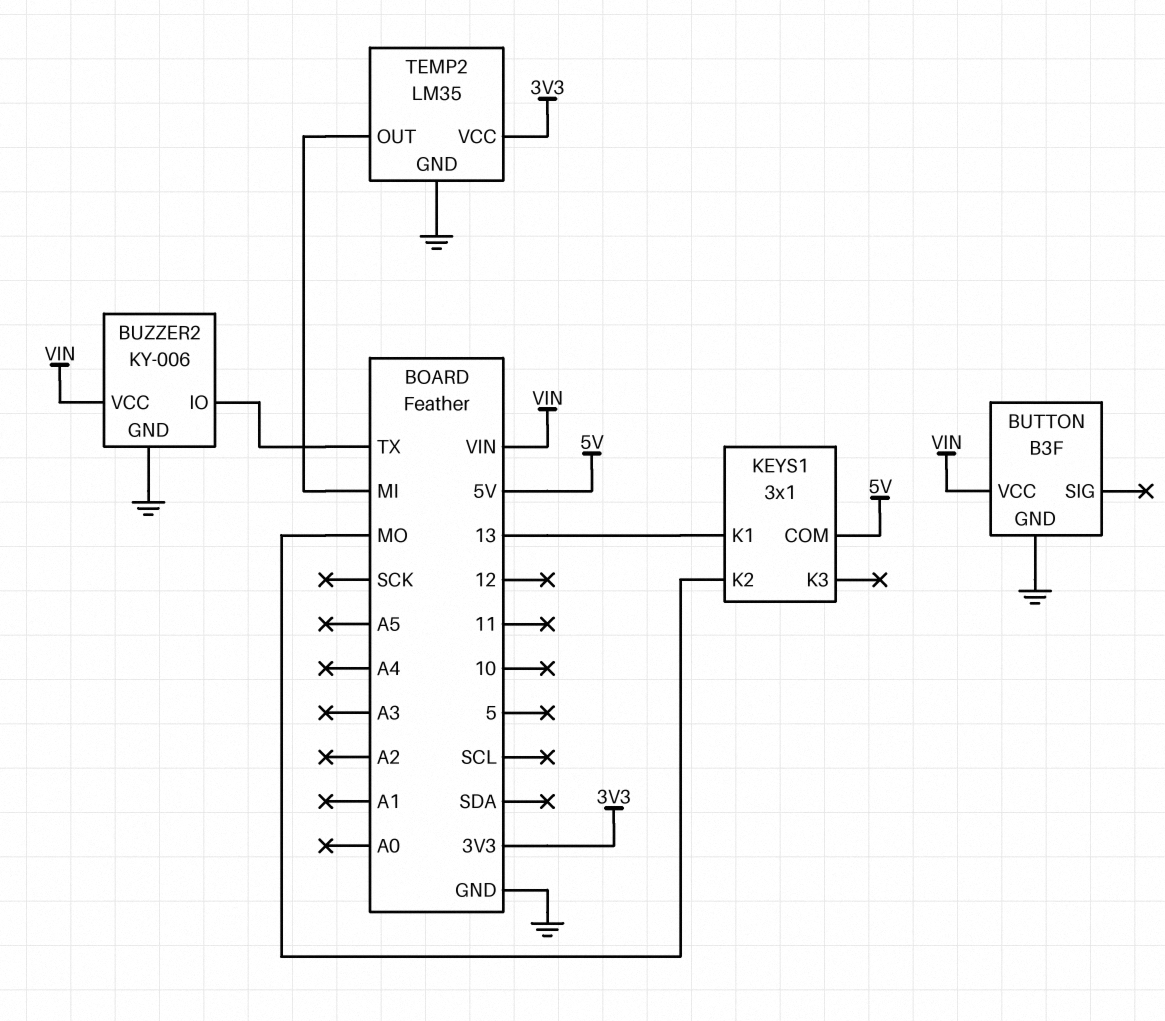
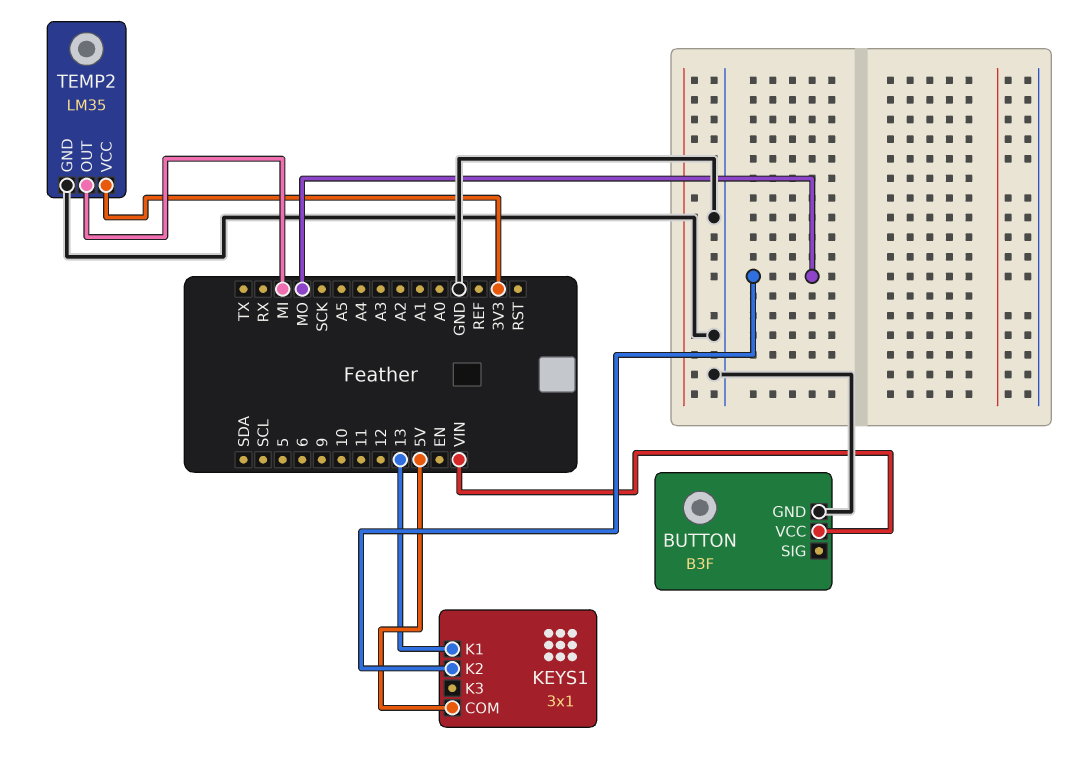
BUZZER2: KY-006 -> none
BUZZER2 pin GND: GND -> none
BUZZER2 pin IO: TX -> none
BUZZER2 pin VCC: VIN -> none

